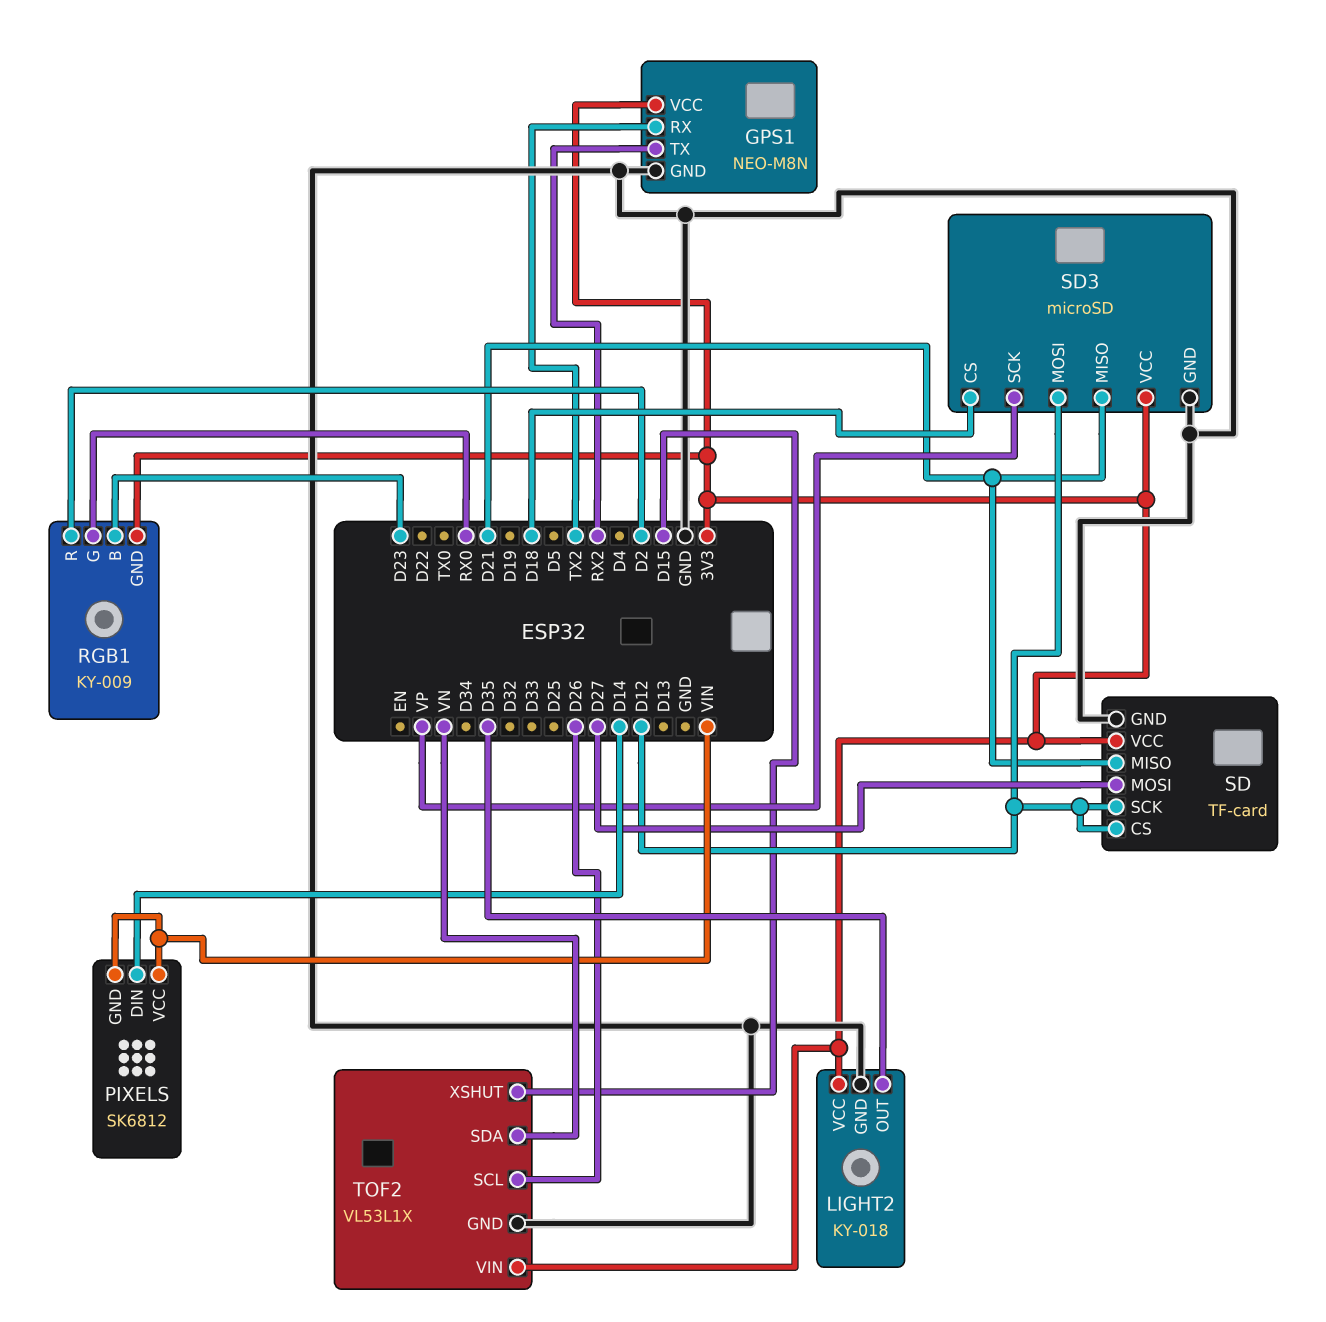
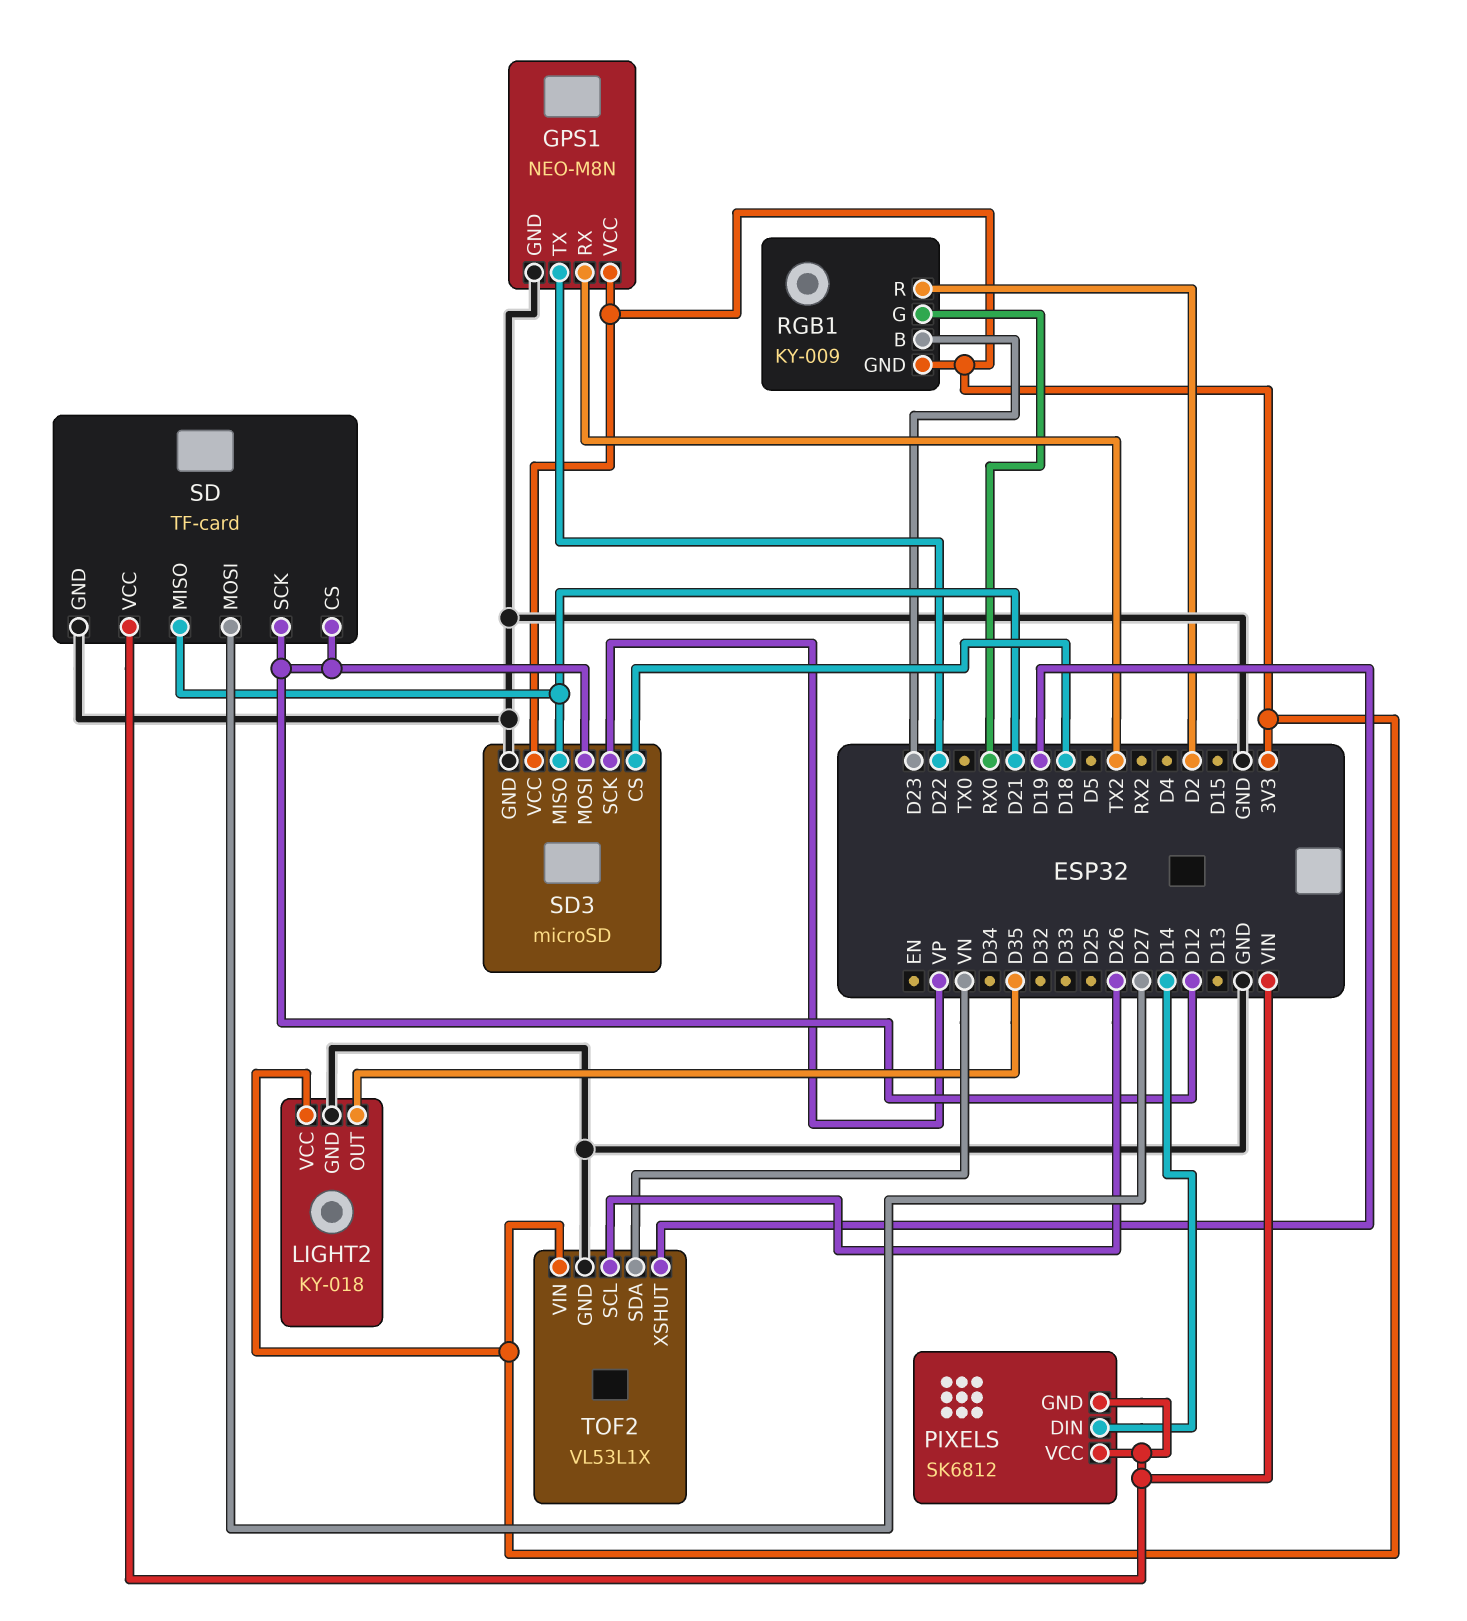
GPS1 pin TX: RX2 -> D22
SD pin VCC: 3V3 -> VIN
TOF2 pin XSHUT: D15 -> D19

